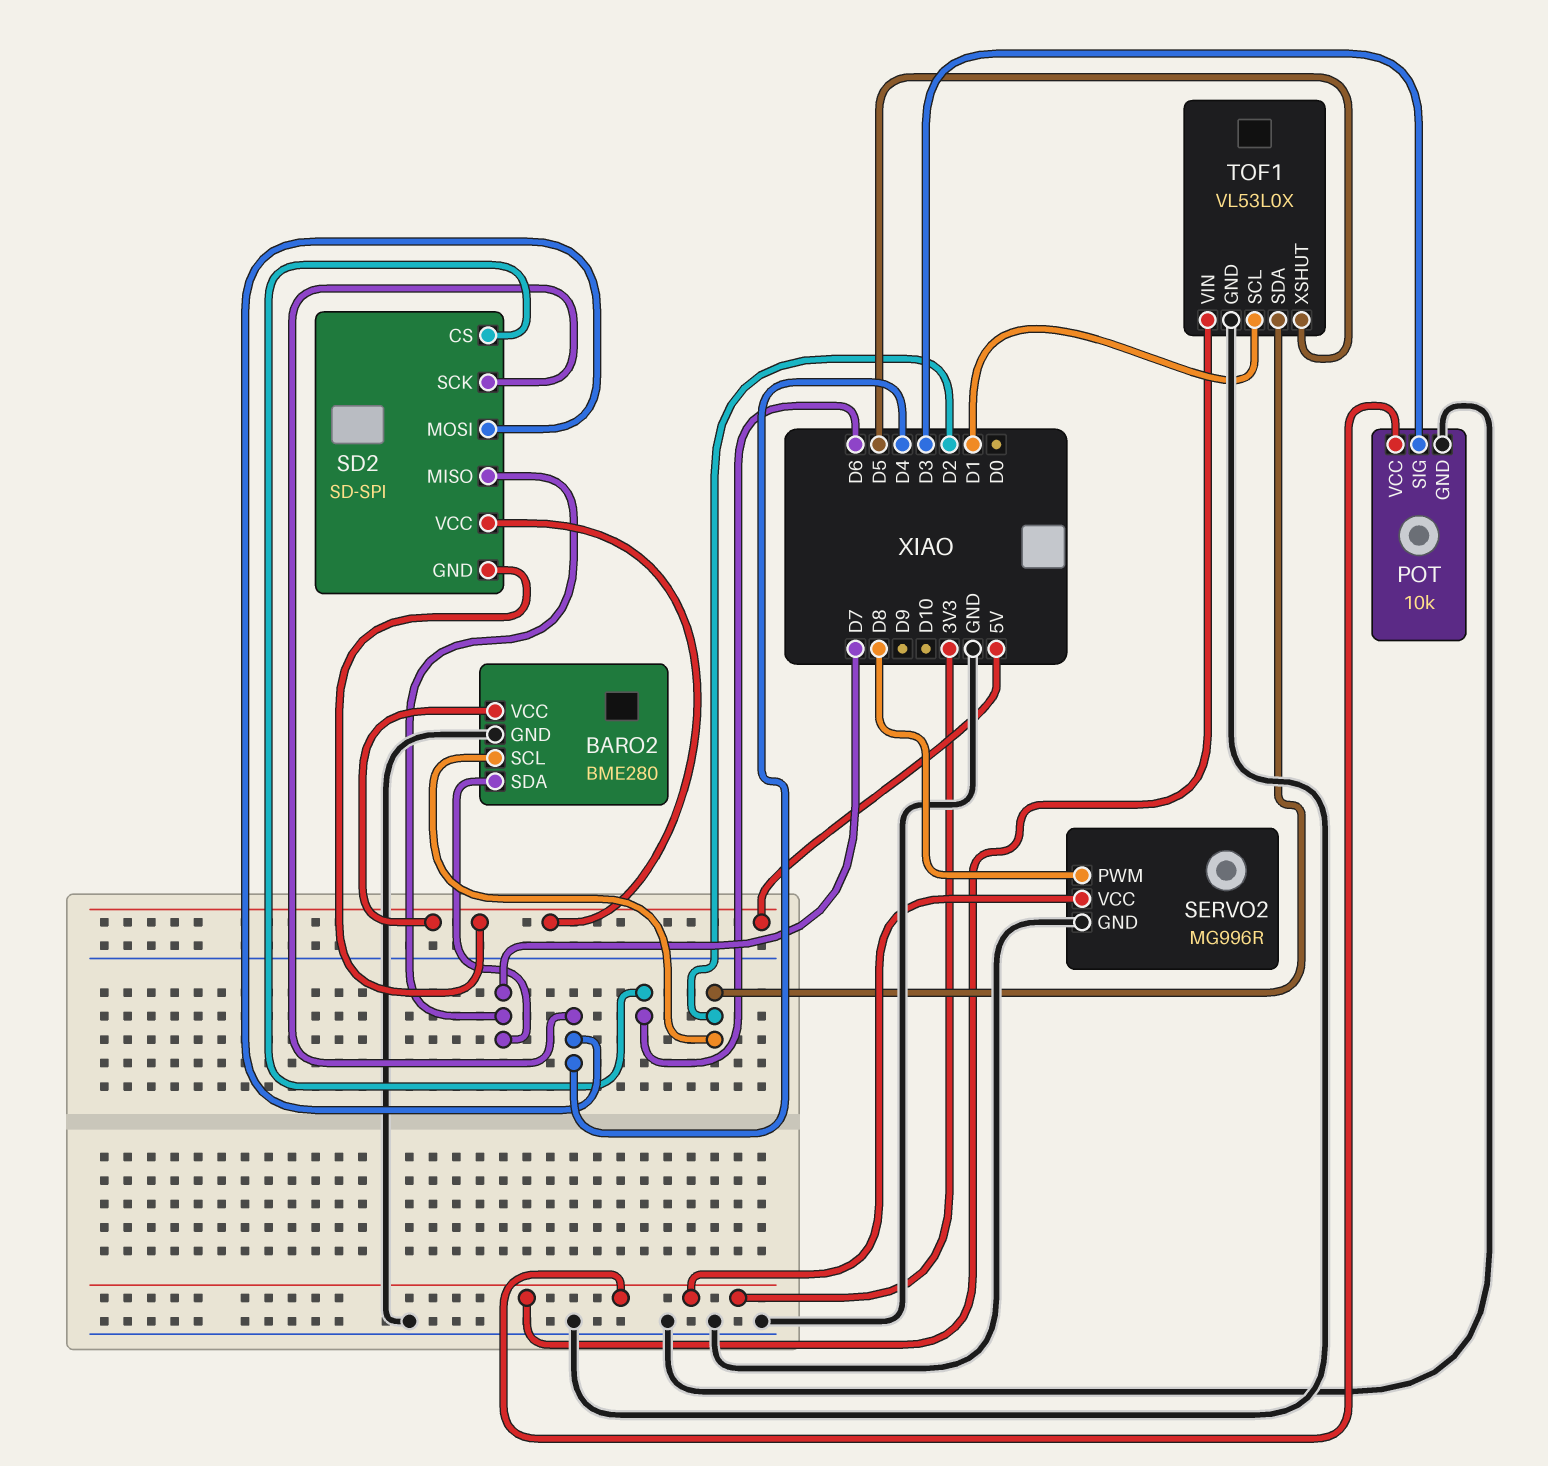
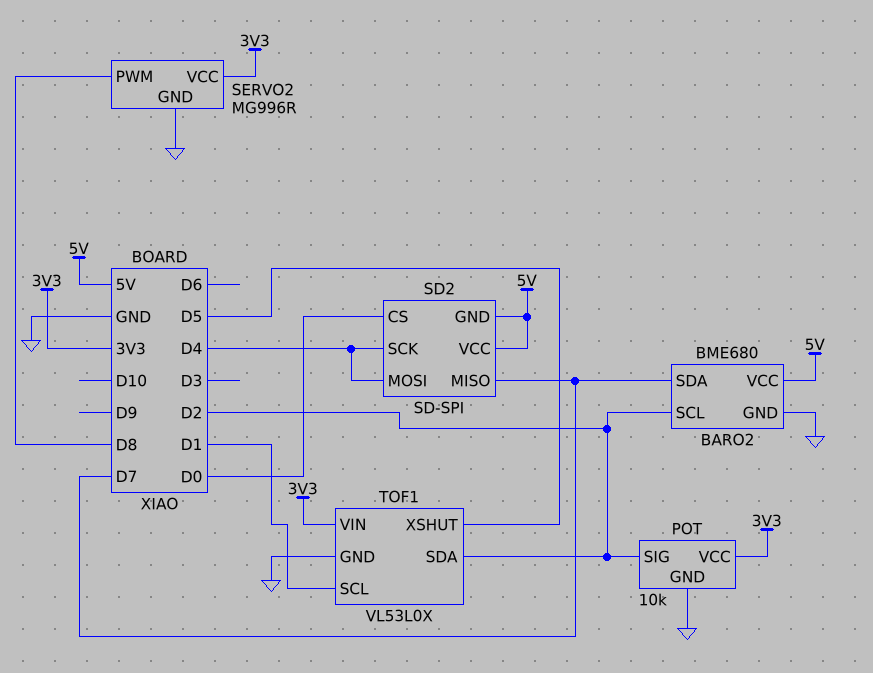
BARO2: BME280 -> BME680
POT pin SIG: D3 -> D2
SD2 pin CS: D6 -> D0

